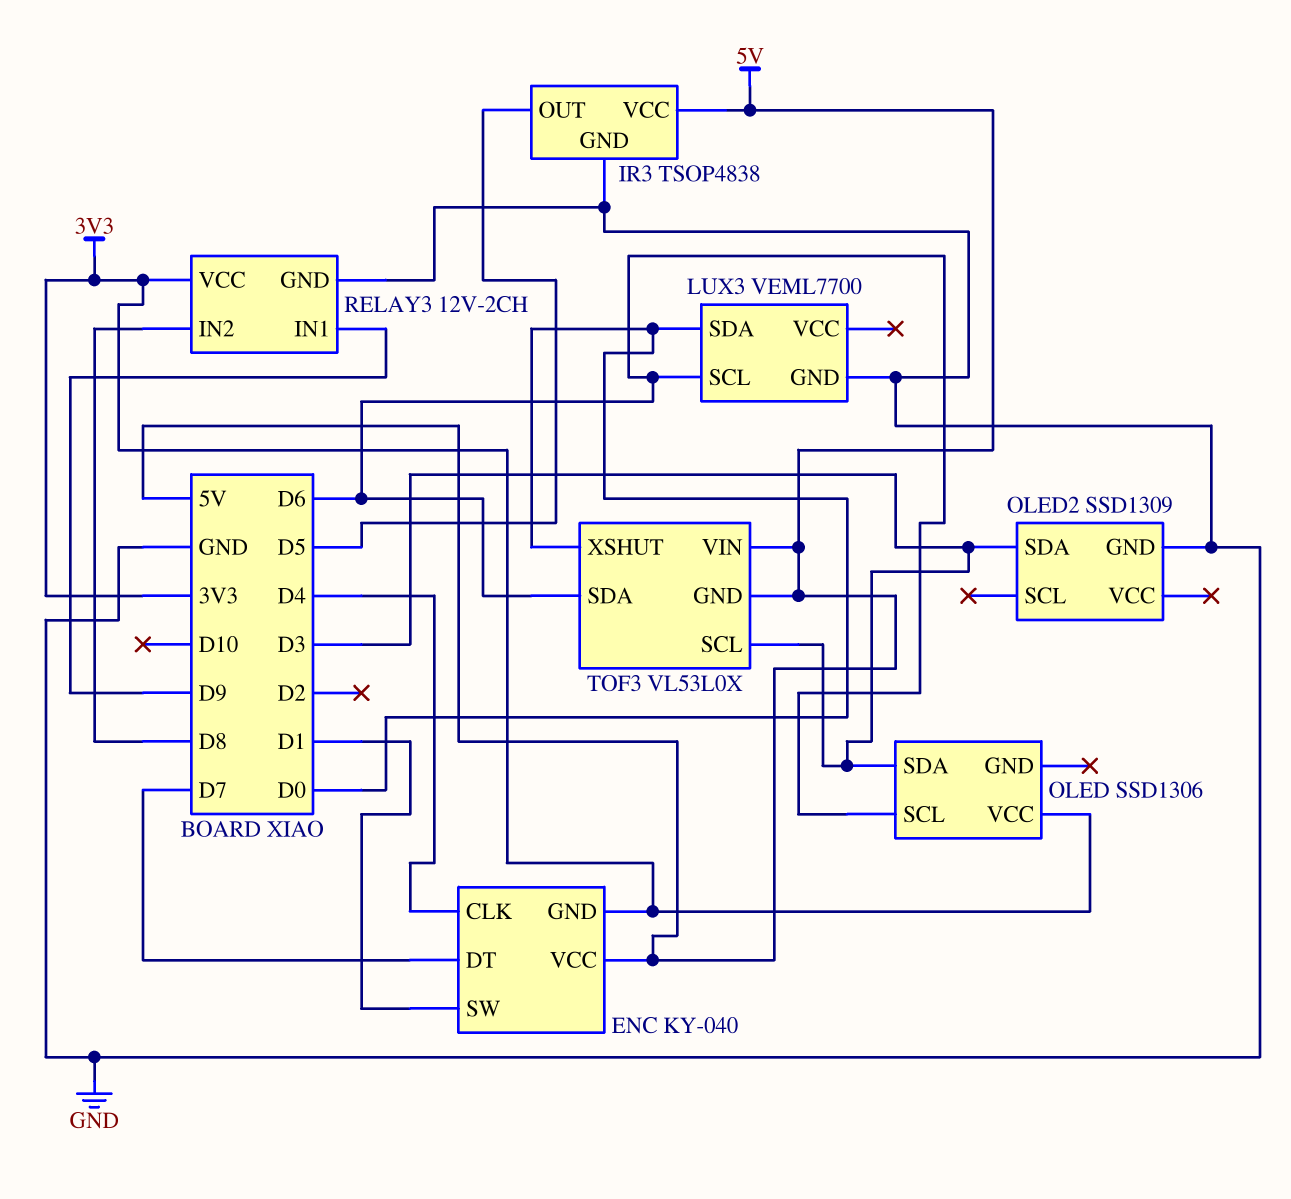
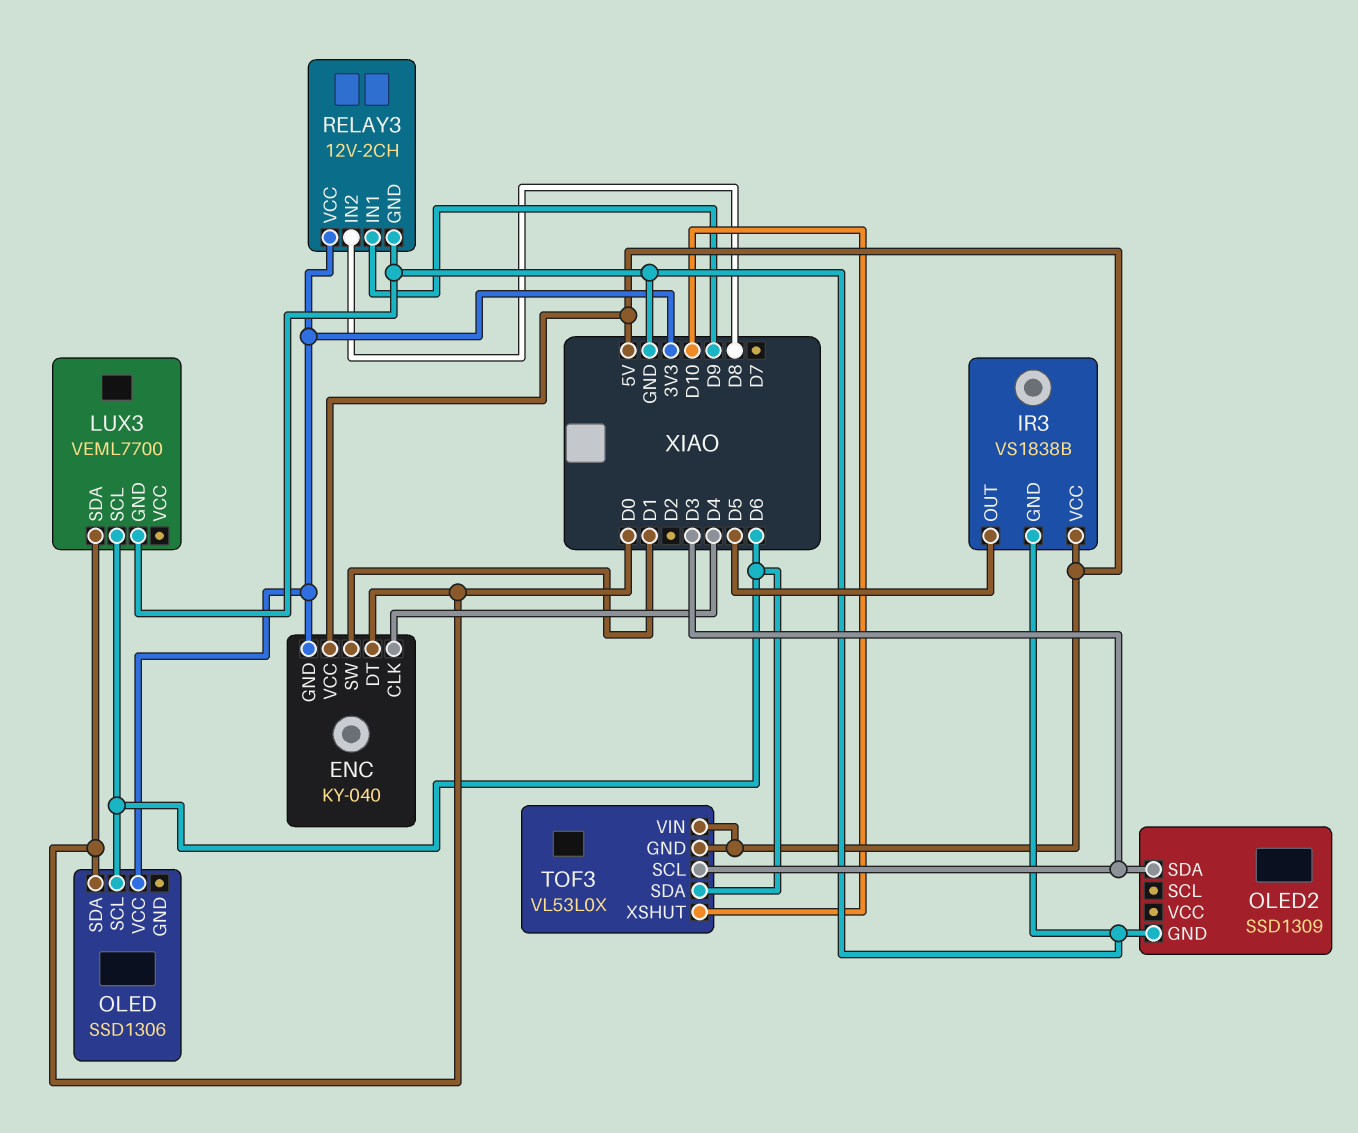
ENC pin DT: D7 -> D0
IR3: TSOP4838 -> VS1838B
OLED pin SDA: D3 -> D0
TOF3 pin XSHUT: D0 -> D10

